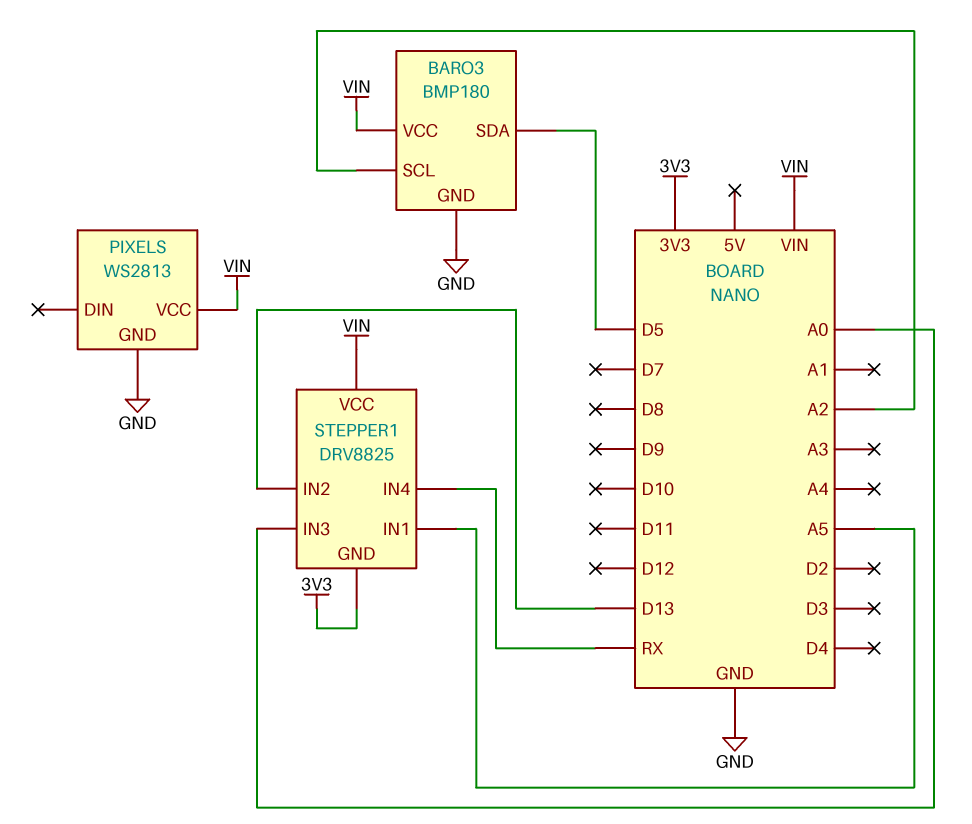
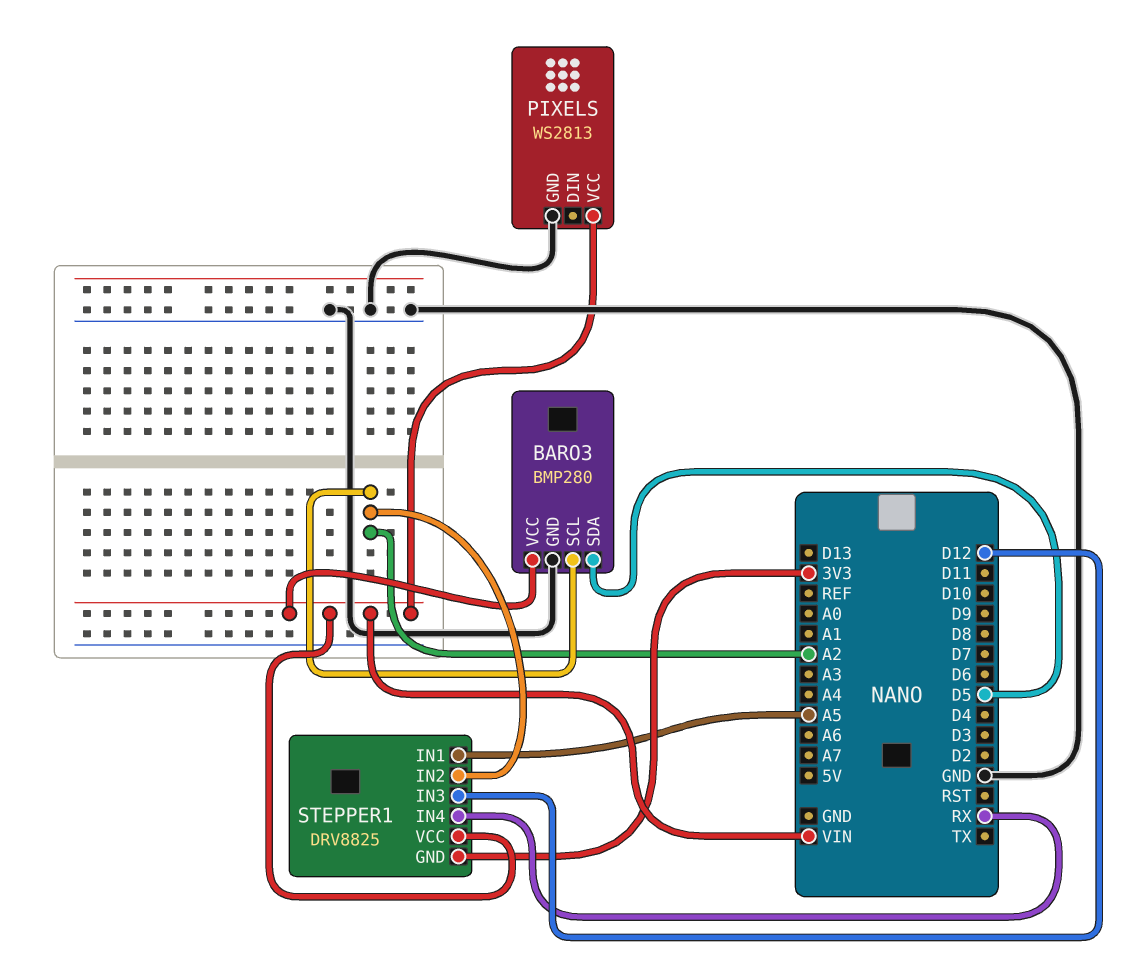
BARO3: BMP180 -> BMP280
STEPPER1 pin IN2: D13 -> A2
STEPPER1 pin IN3: A0 -> D12

